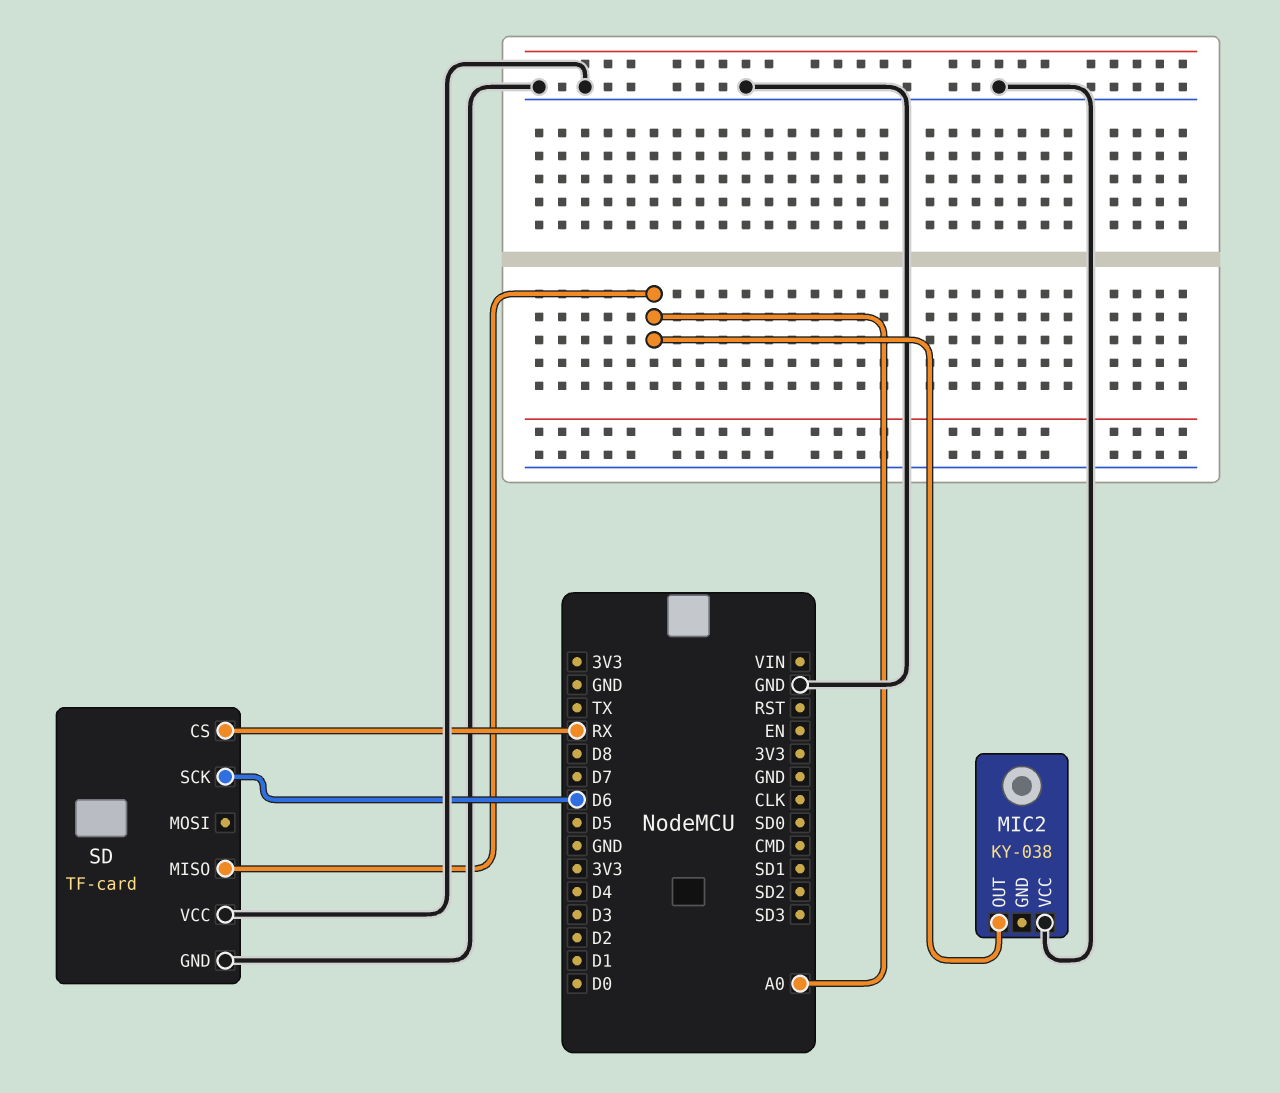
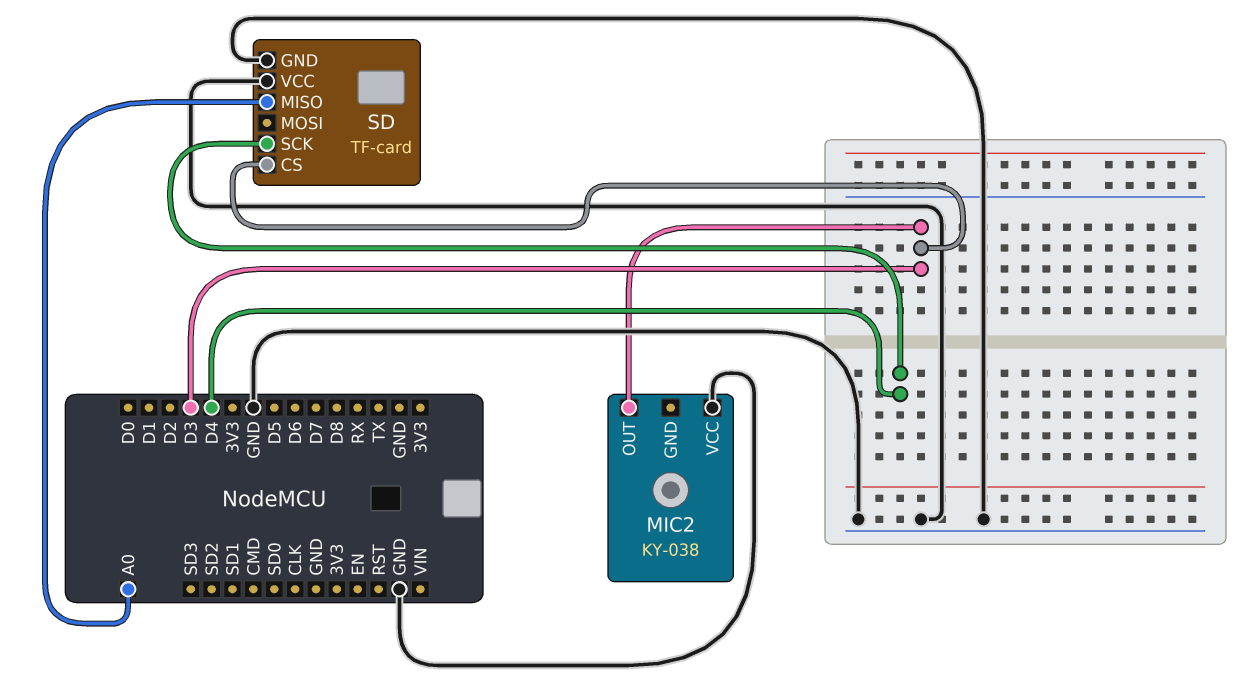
MIC2 pin OUT: A0 -> D3
SD pin CS: RX -> D3
SD pin SCK: D6 -> D4

